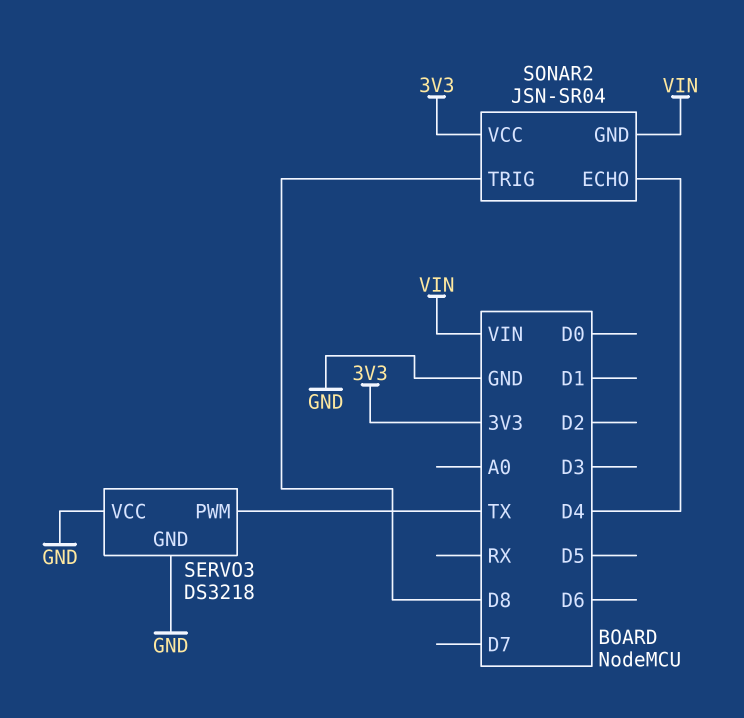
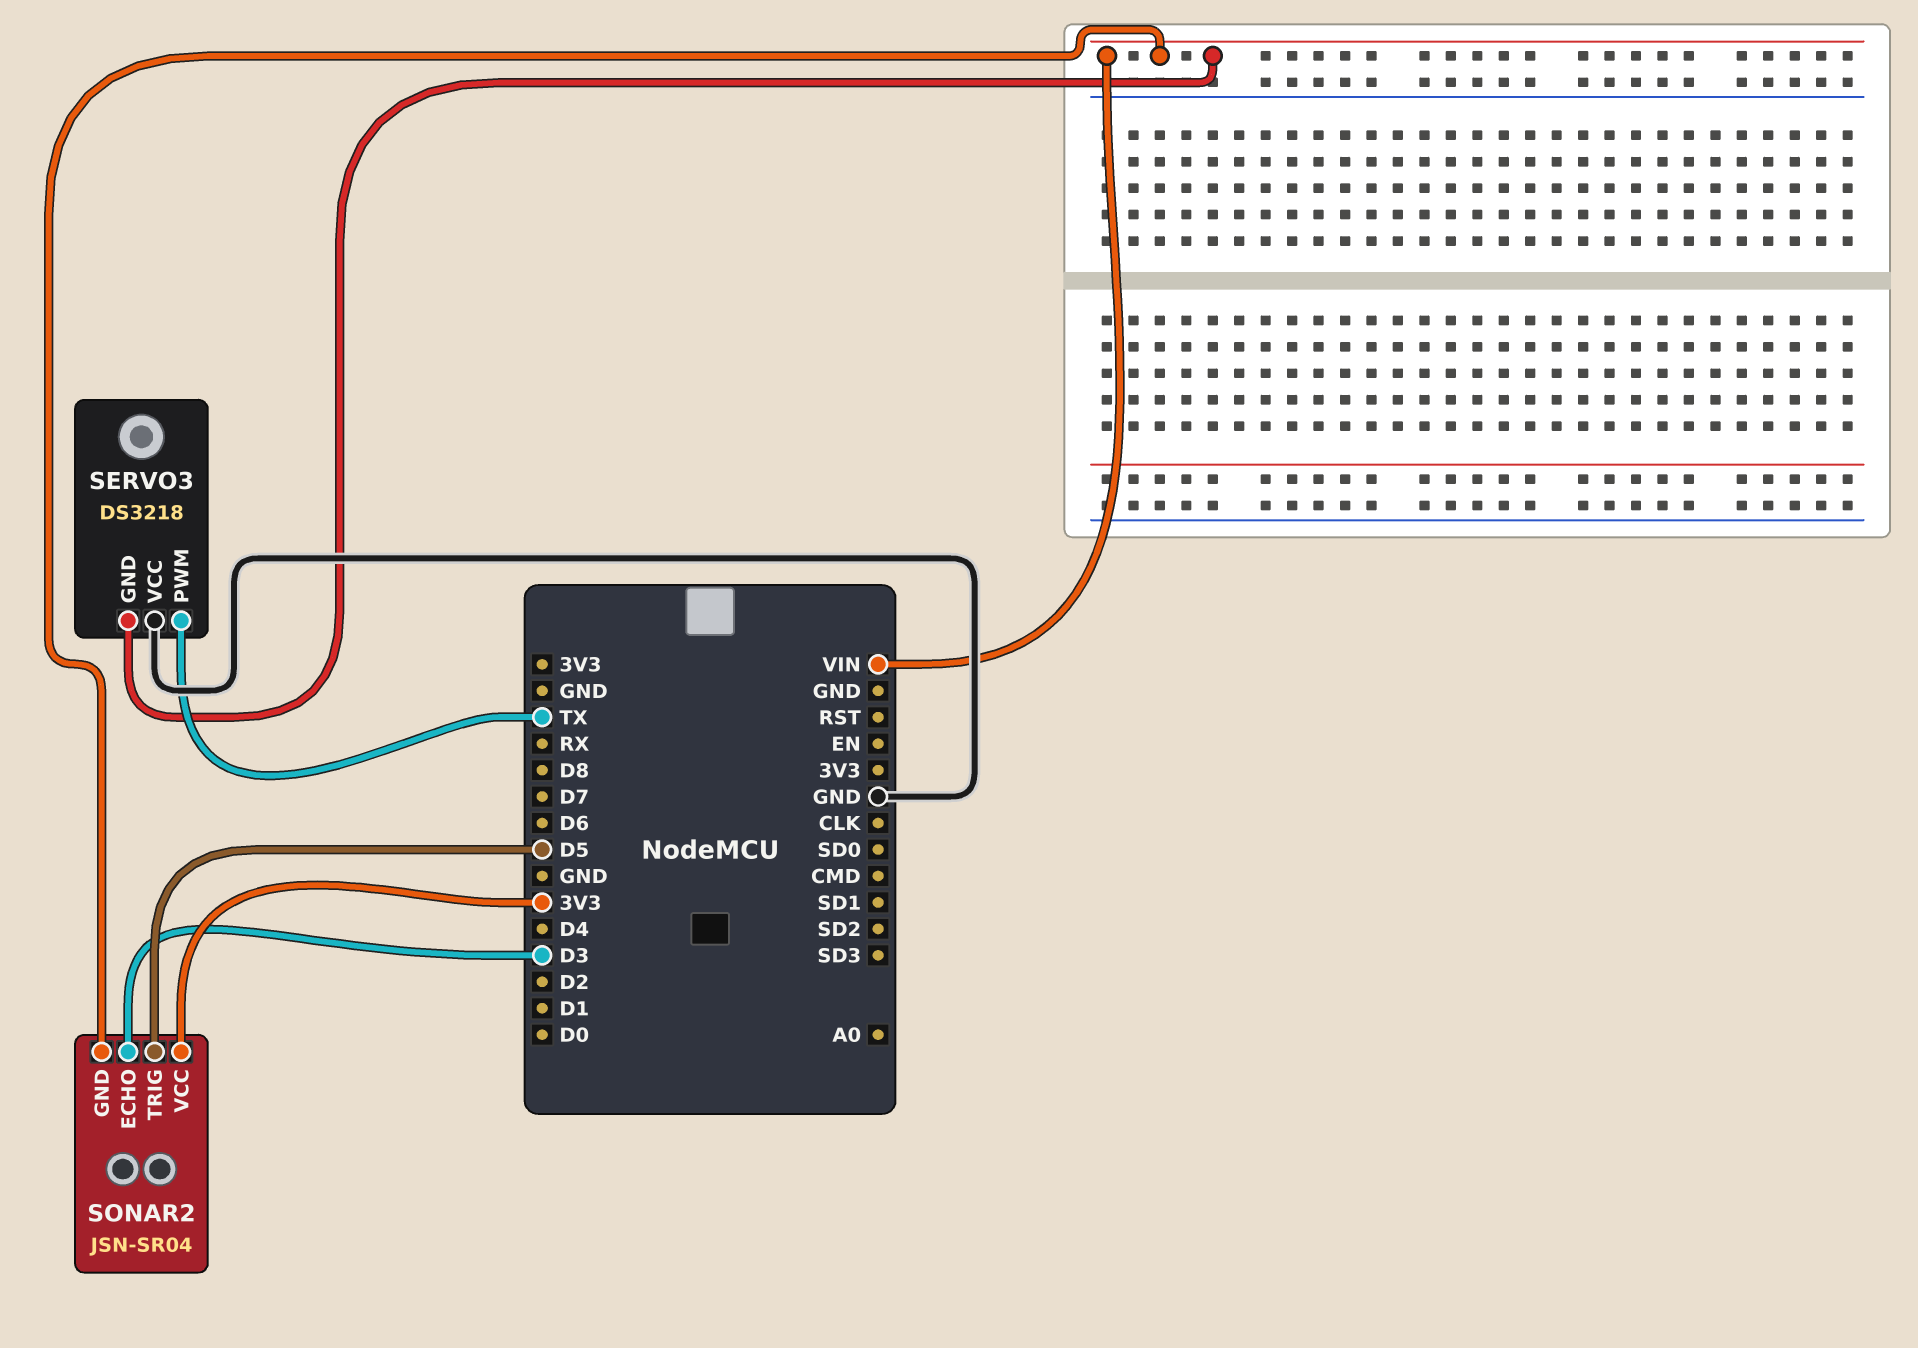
SERVO3 pin GND: GND -> VIN
SONAR2 pin ECHO: D4 -> D3
SONAR2 pin TRIG: D8 -> D5

